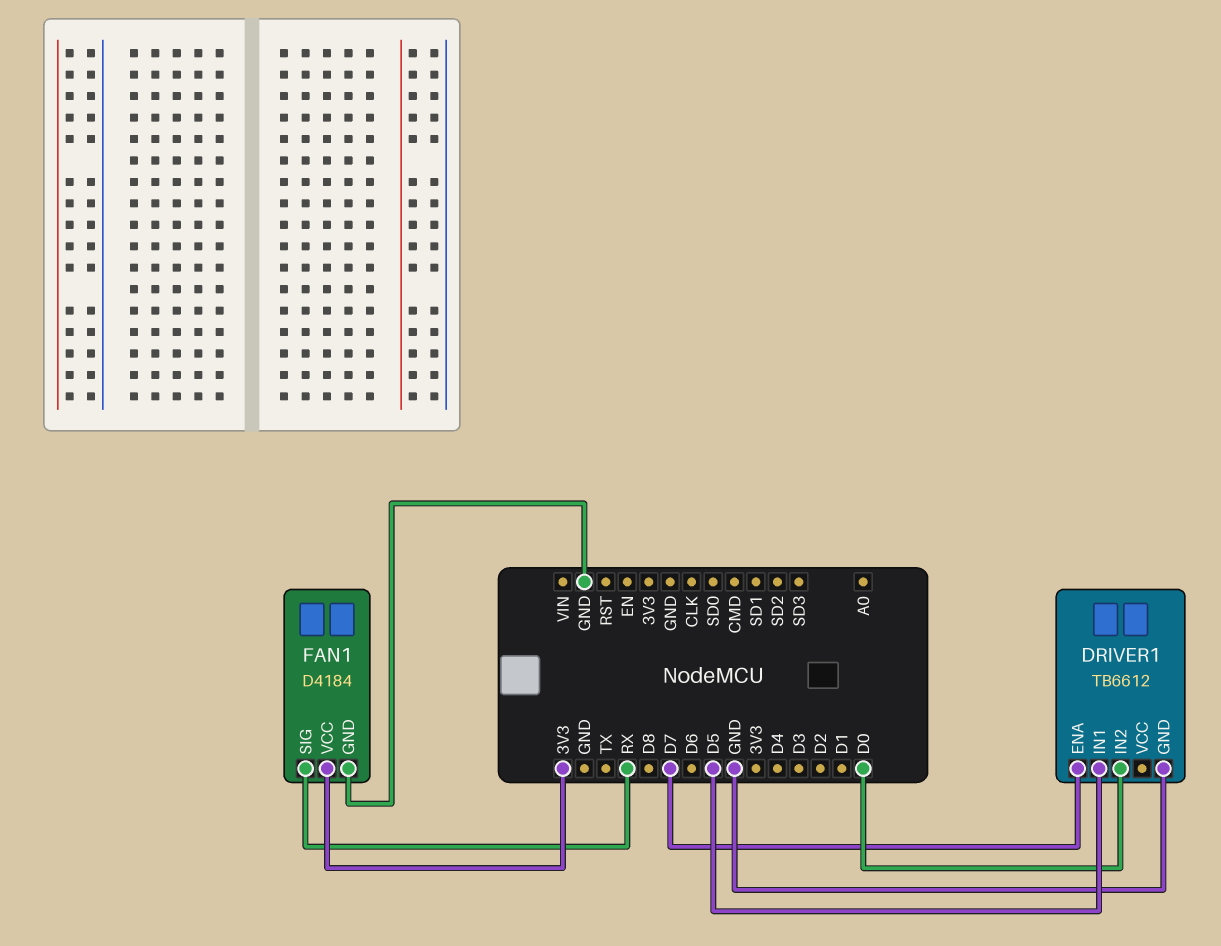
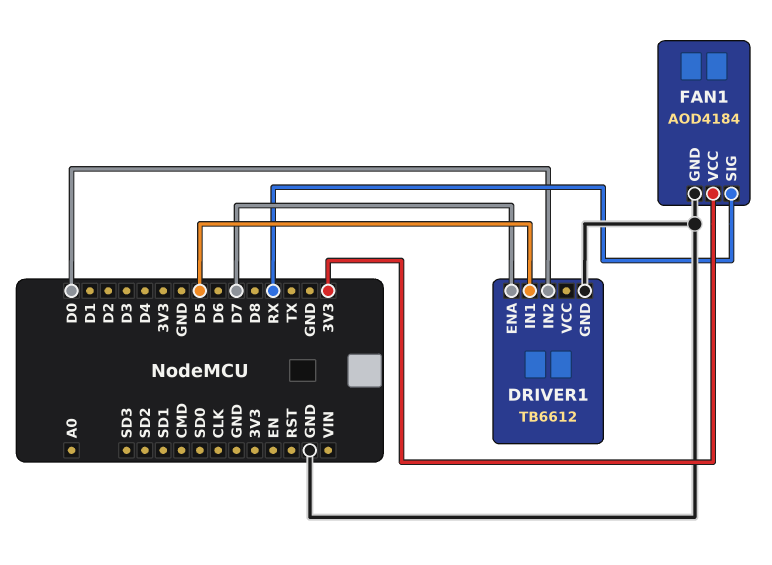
FAN1: D4184 -> AOD4184

